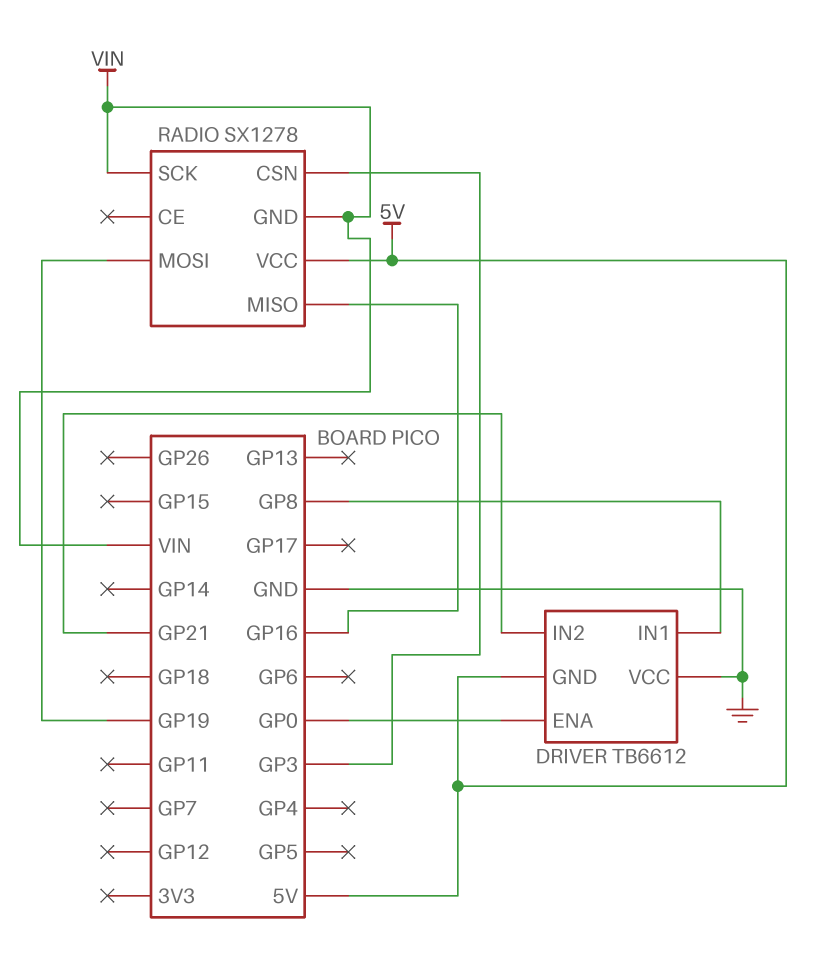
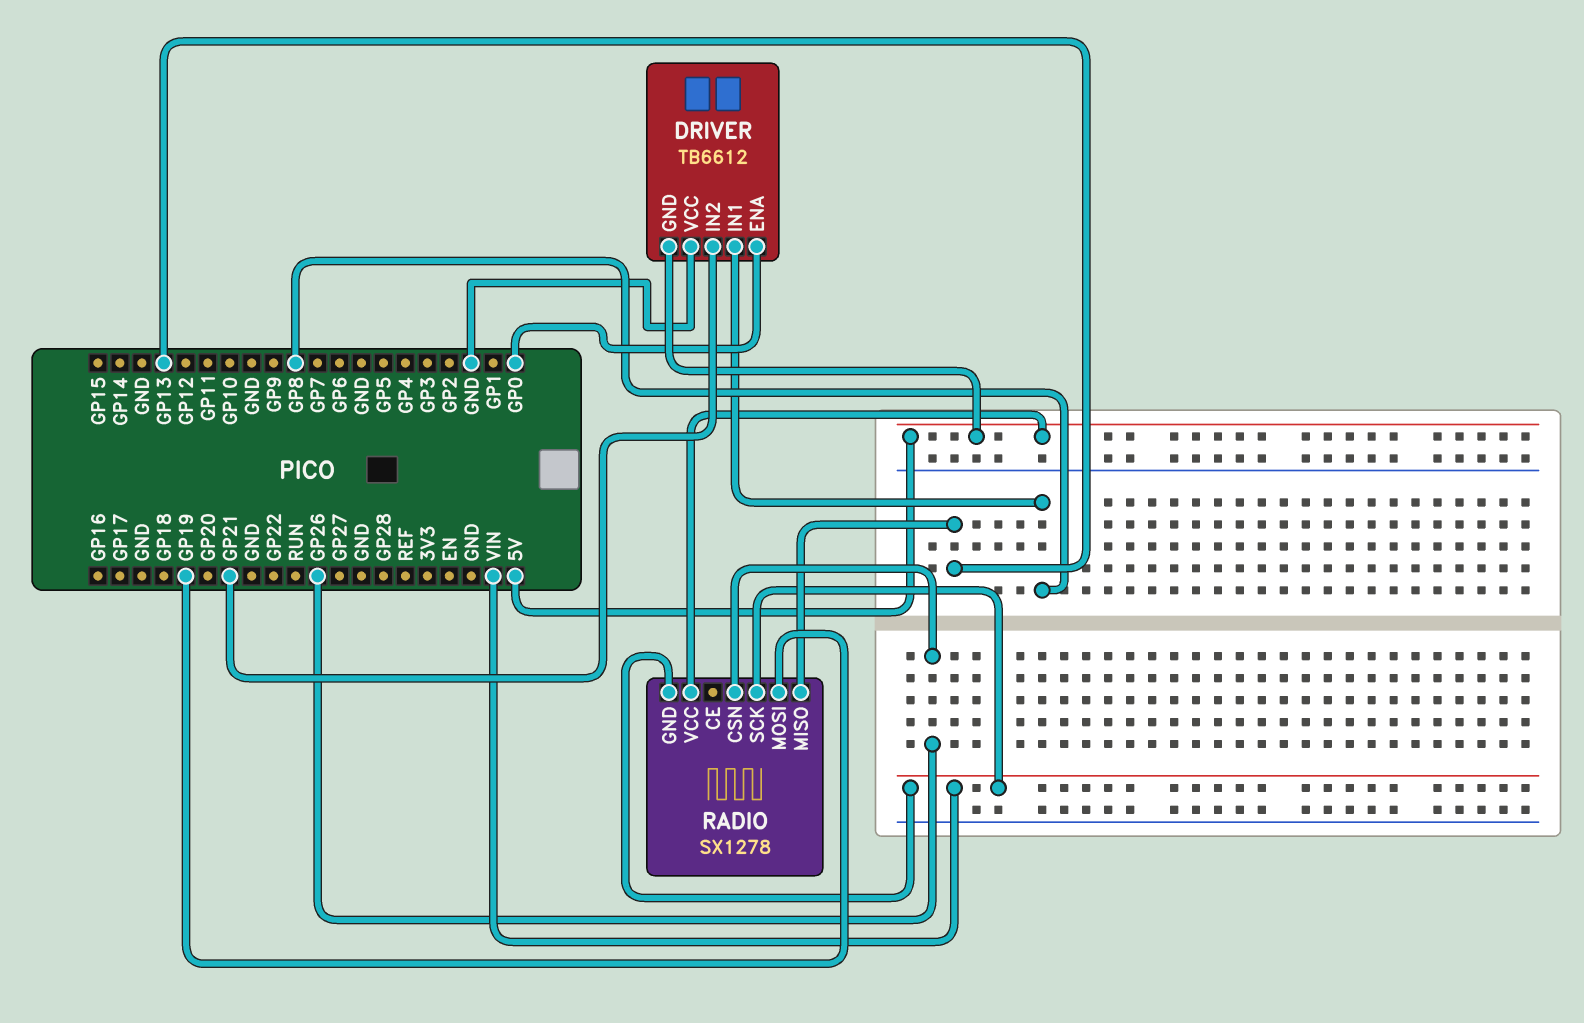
RADIO pin CSN: GP3 -> GP26
RADIO pin MISO: GP16 -> GP13

